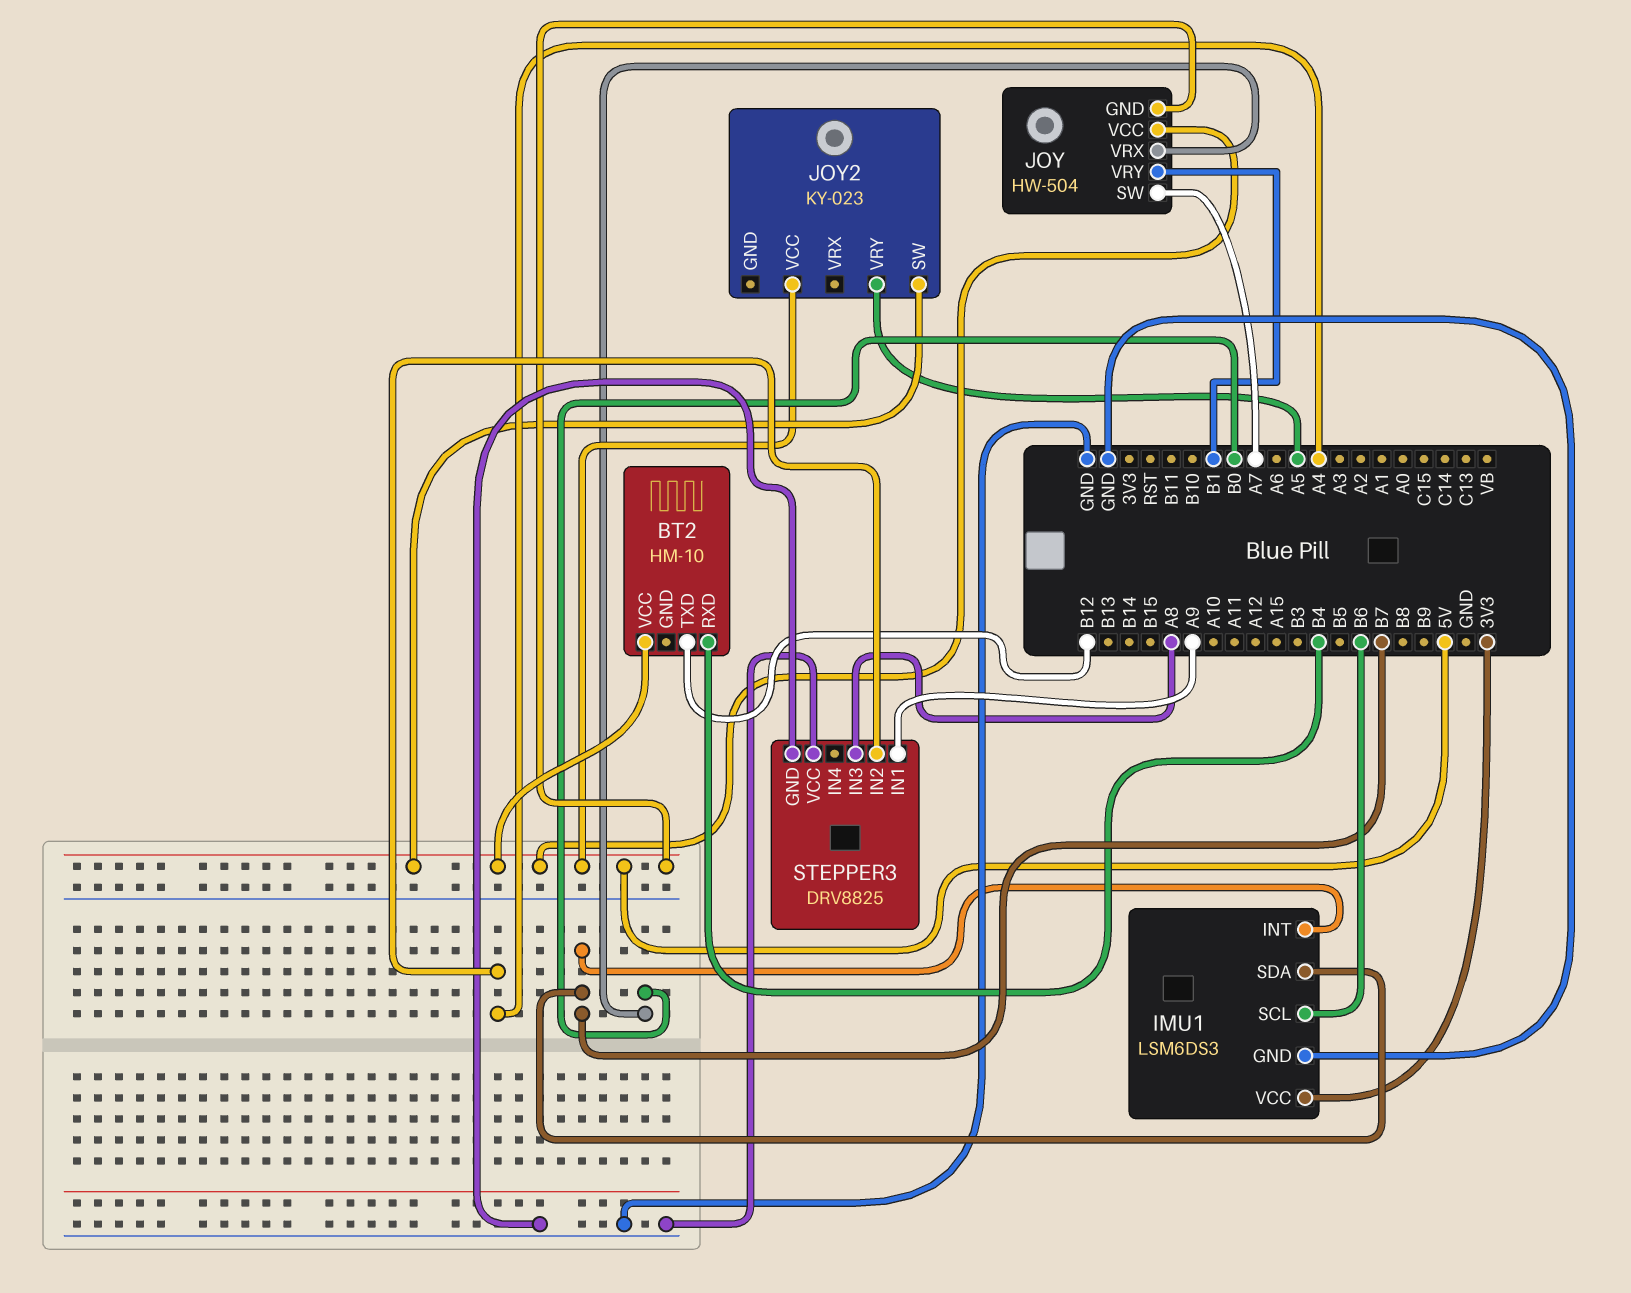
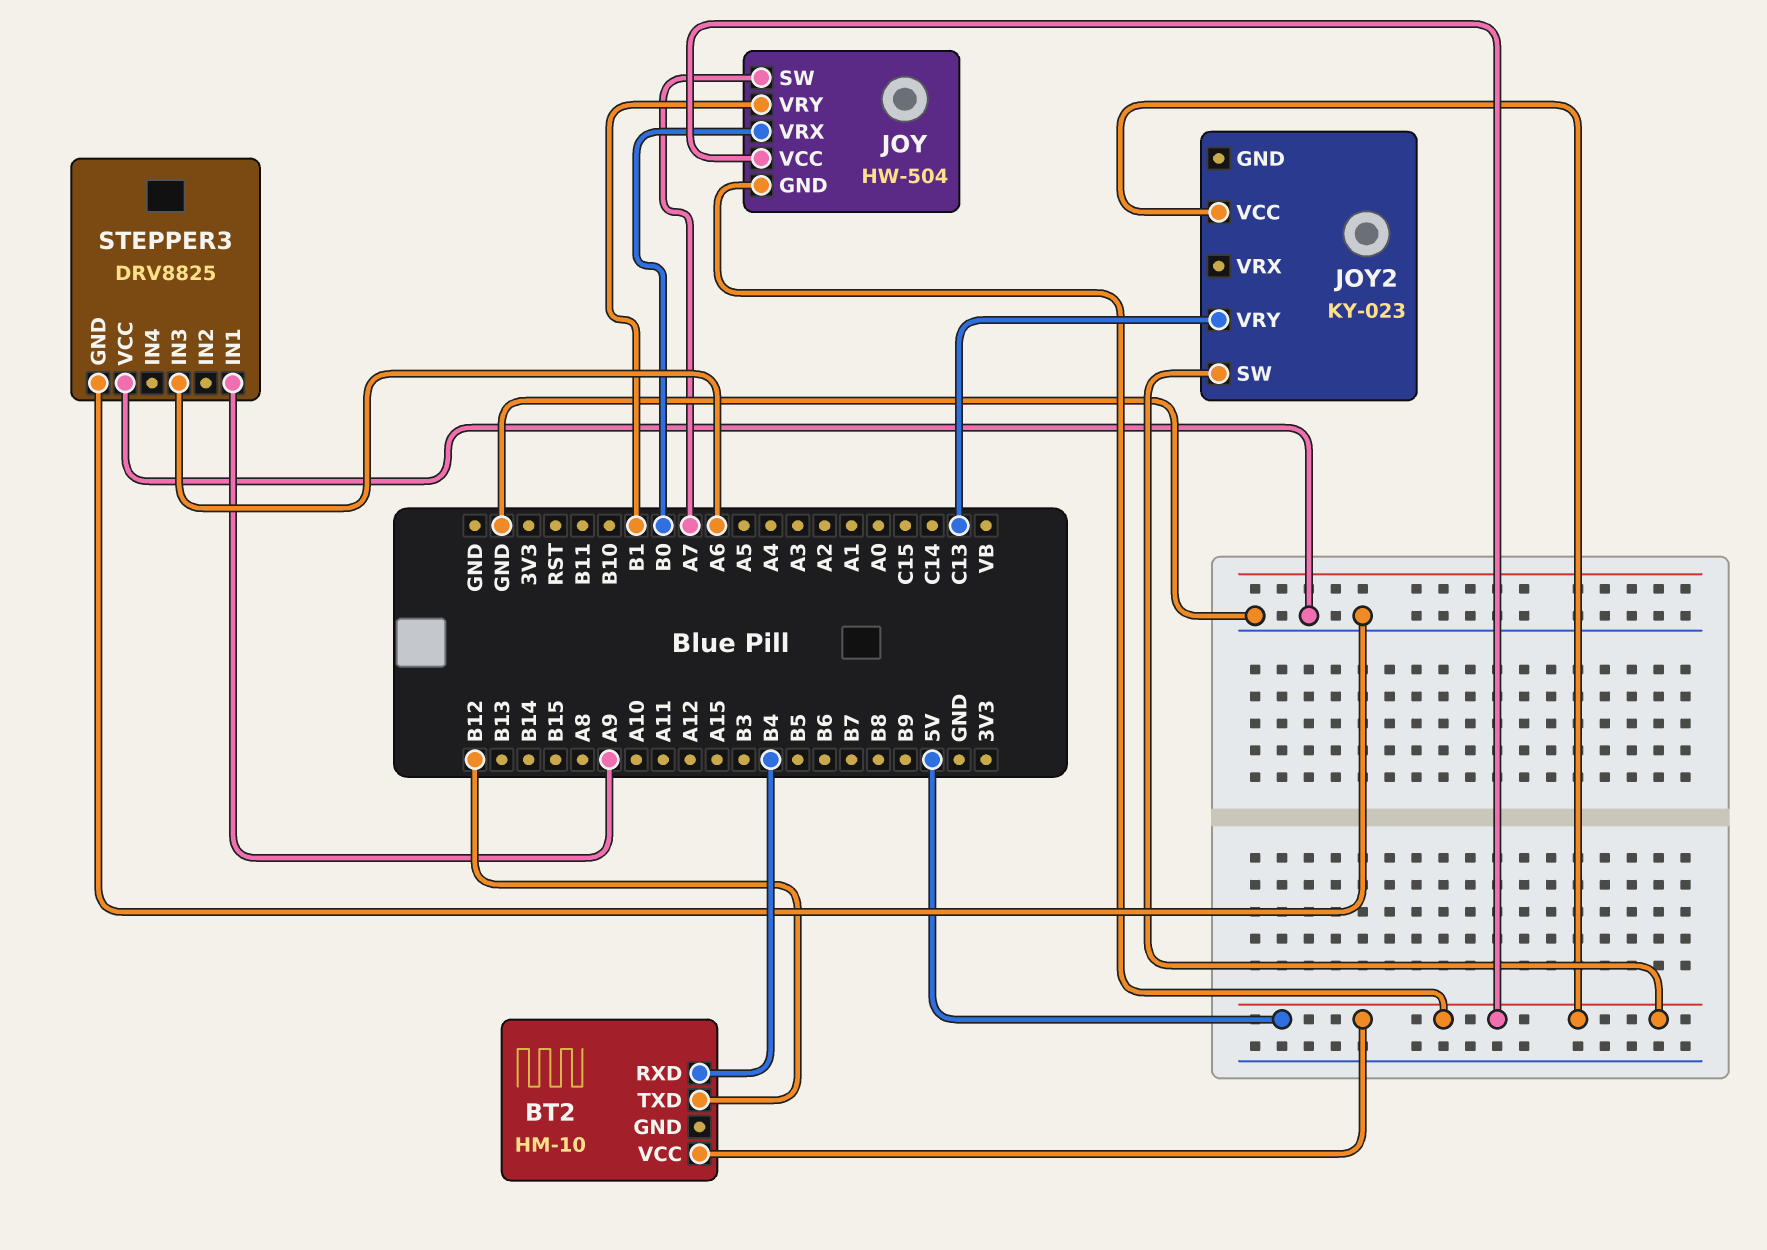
IMU1: LSM6DS3 -> none
IMU1 pin GND: GND -> none
IMU1 pin INT: B7 -> none
IMU1 pin SCL: B6 -> none
IMU1 pin SDA: B7 -> none
IMU1 pin VCC: 3V3 -> none
JOY2 pin VRY: A5 -> C13
STEPPER3 pin IN2: A4 -> none
STEPPER3 pin IN3: A8 -> A6

